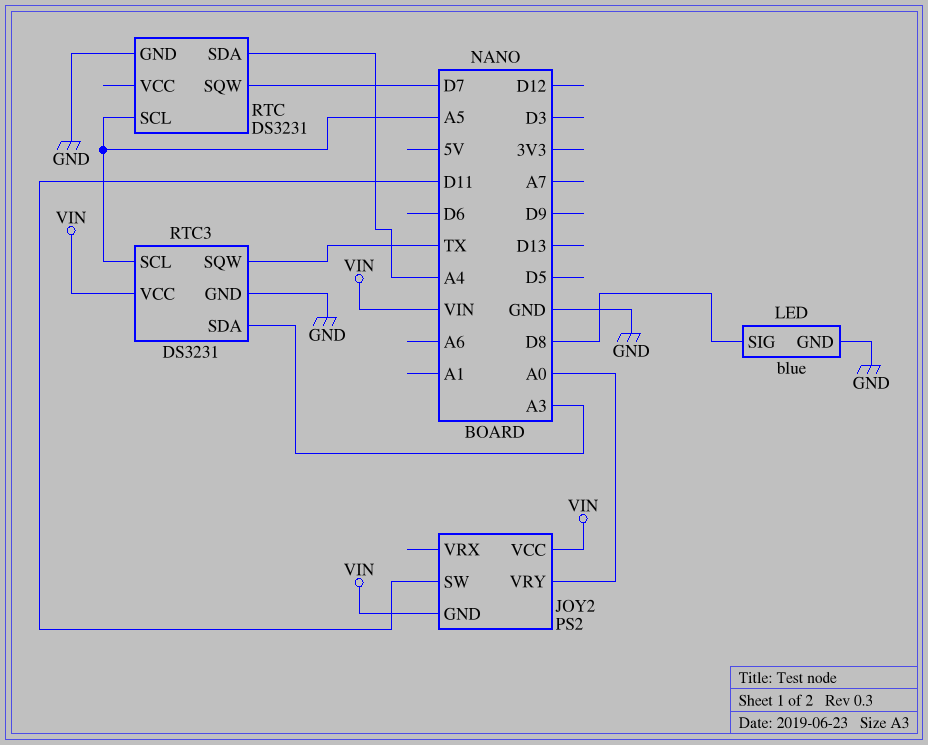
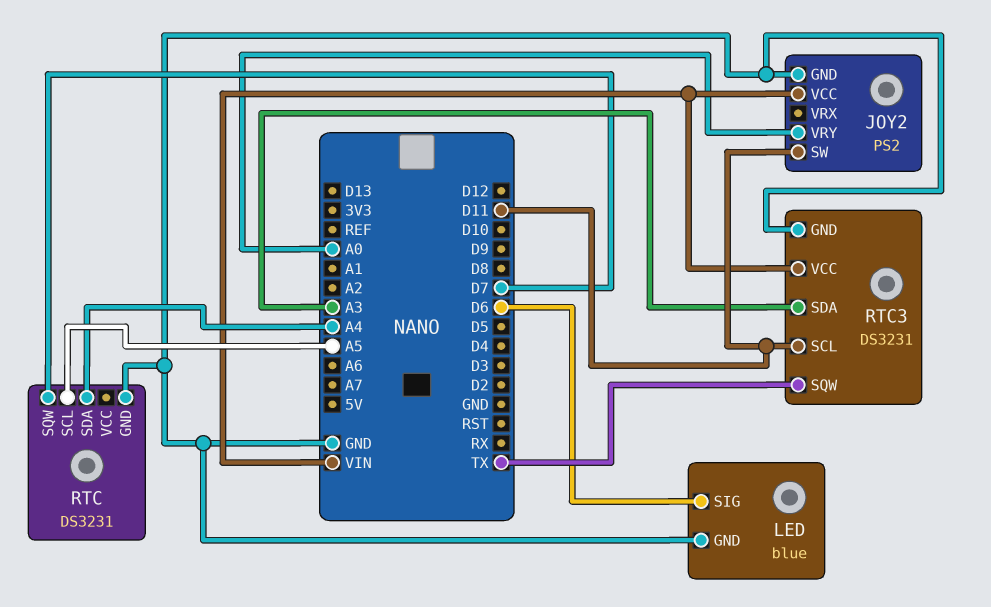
JOY2 pin GND: VIN -> GND
LED pin SIG: D8 -> D6
RTC3 pin SCL: A5 -> D11

